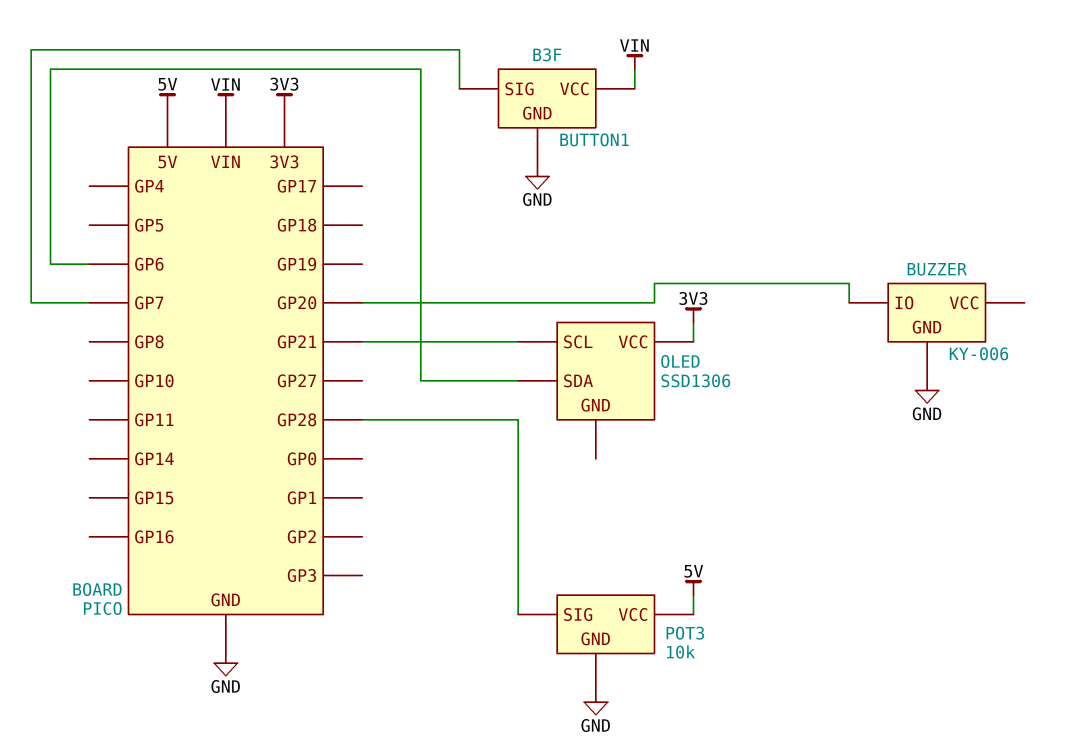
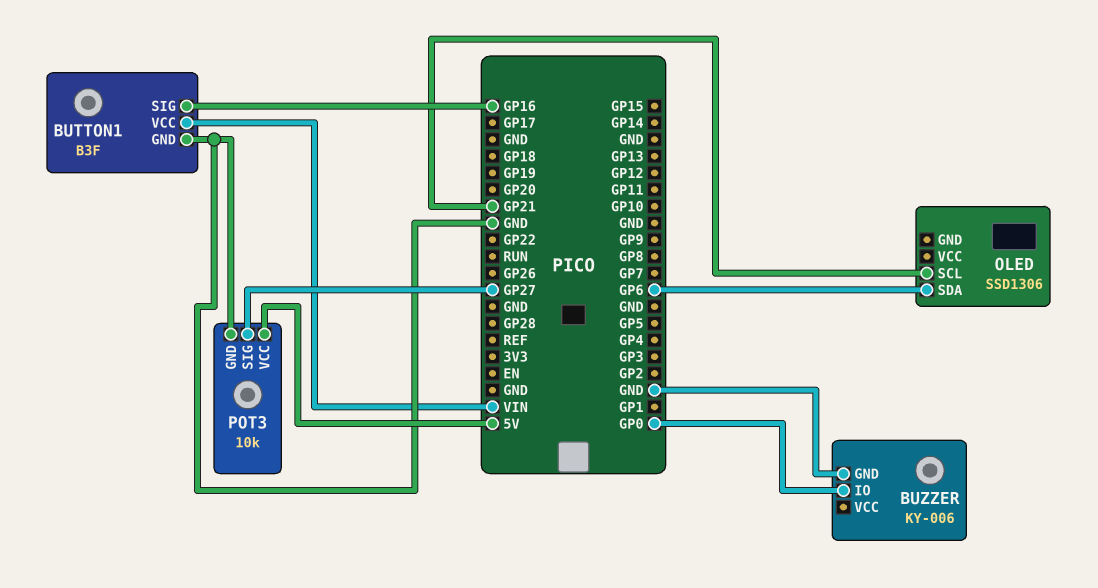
BUTTON1 pin SIG: GP7 -> GP16
BUZZER pin IO: GP20 -> GP0
OLED pin VCC: 3V3 -> none
POT3 pin SIG: GP28 -> GP27

